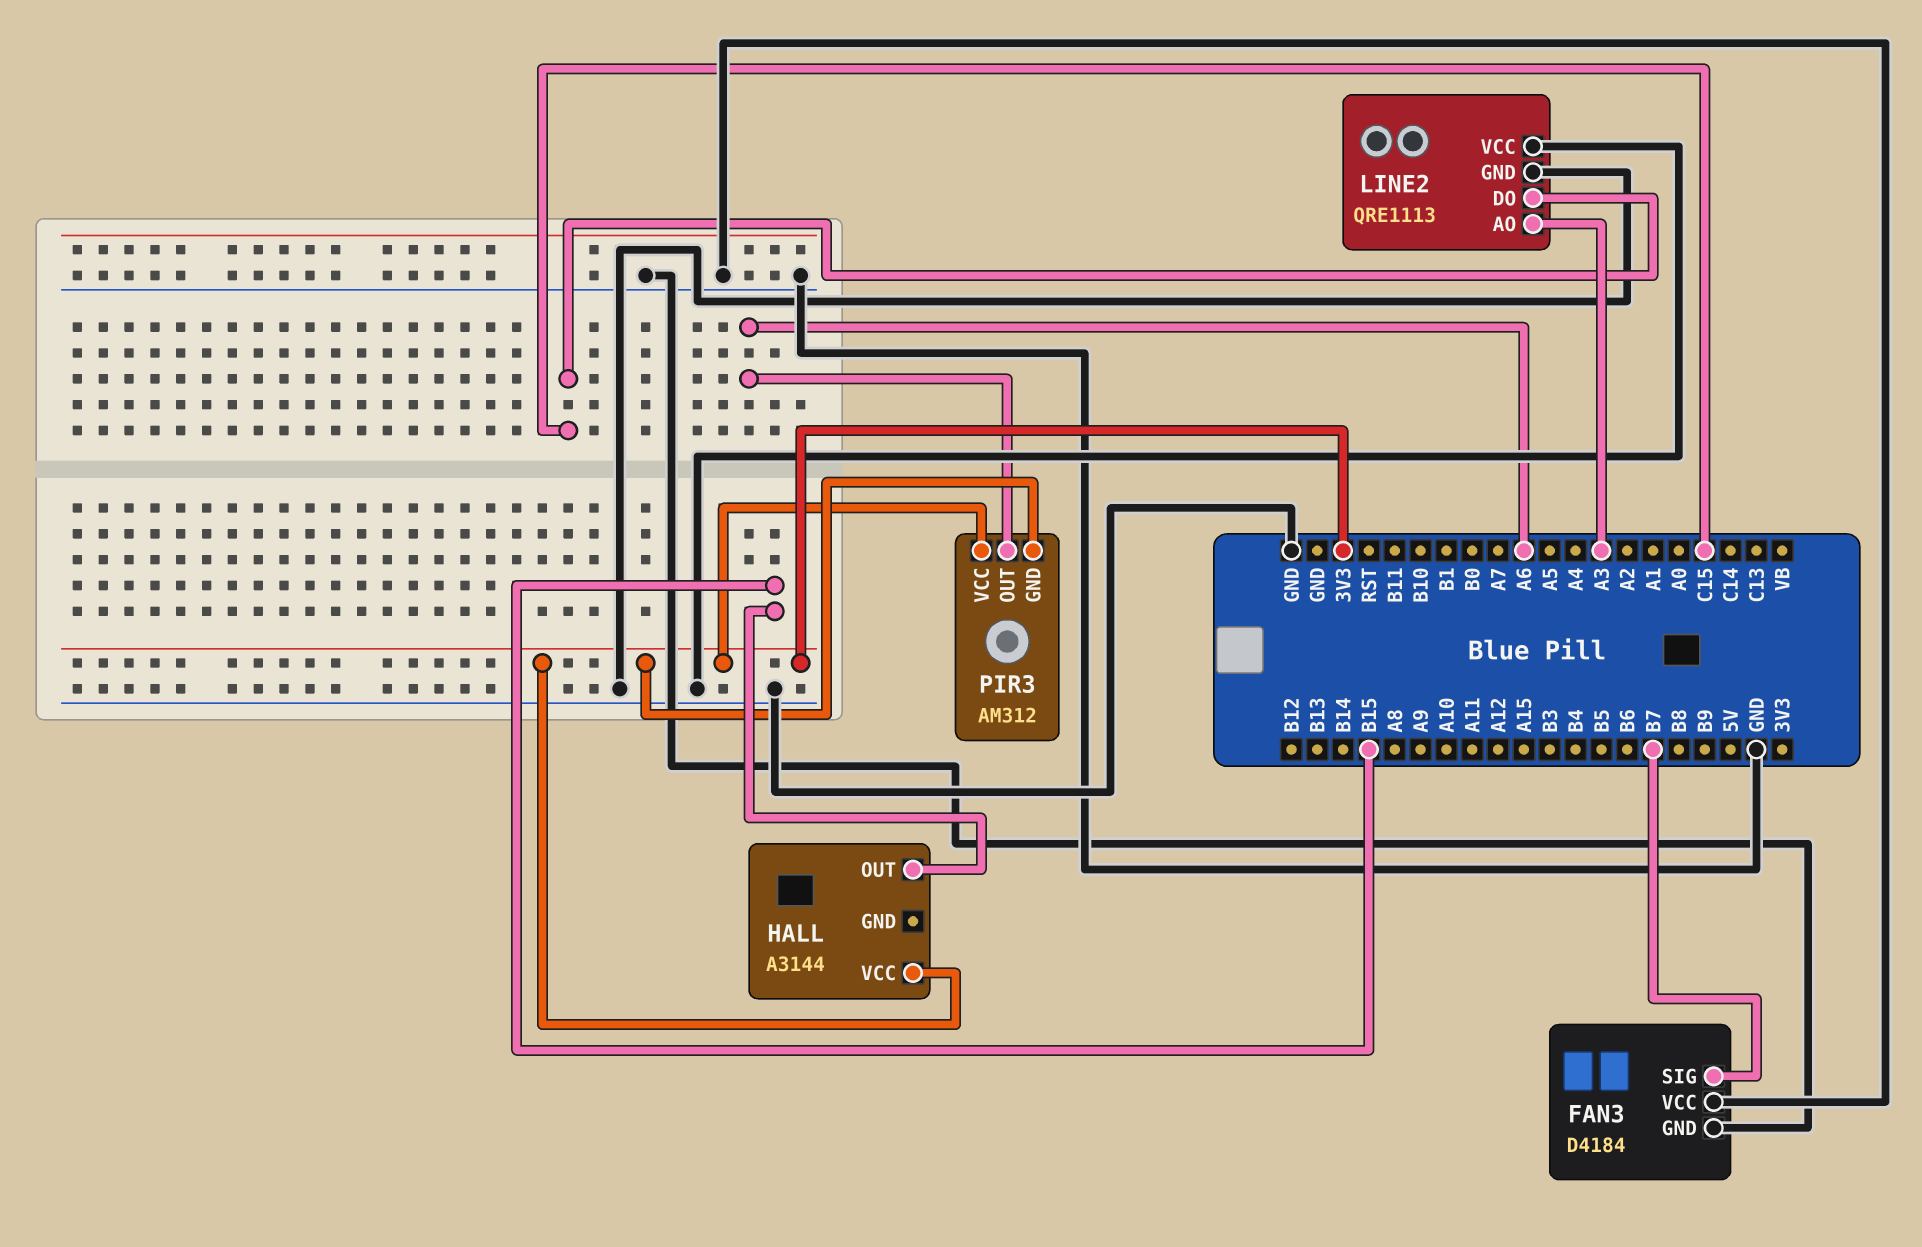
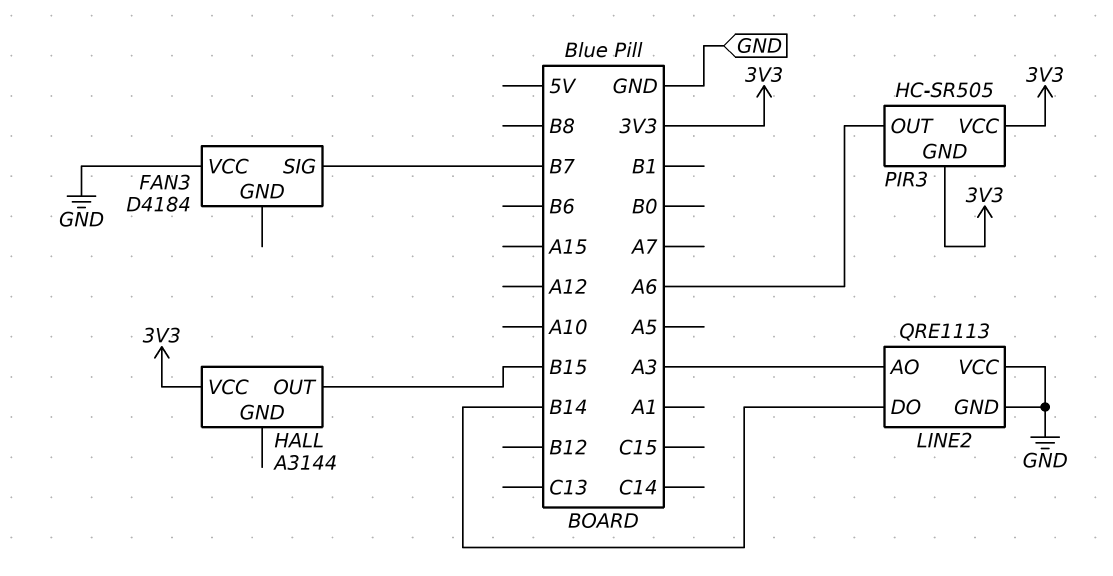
FAN3 pin GND: GND -> none
LINE2 pin DO: C15 -> B14
PIR3: AM312 -> HC-SR505

